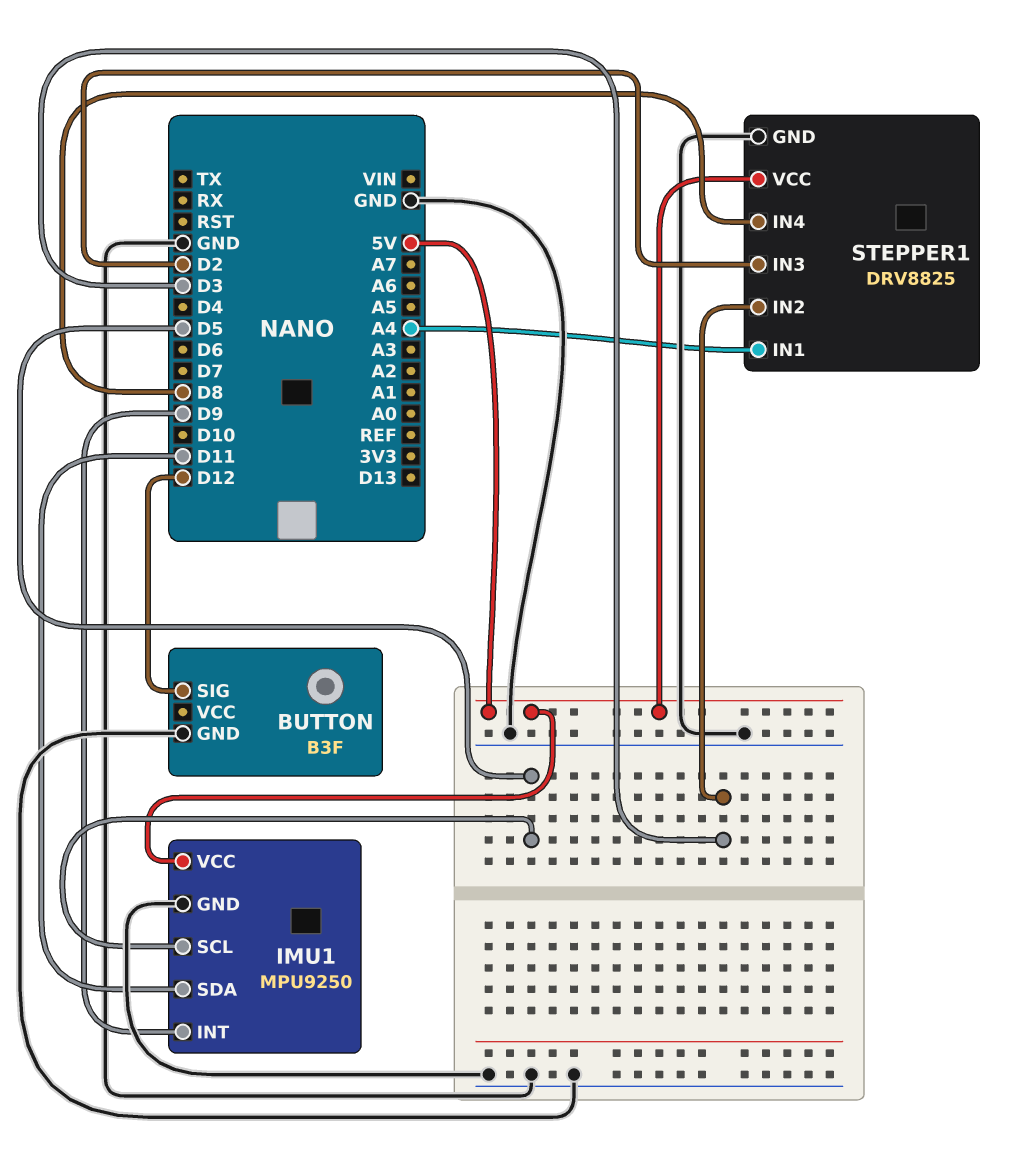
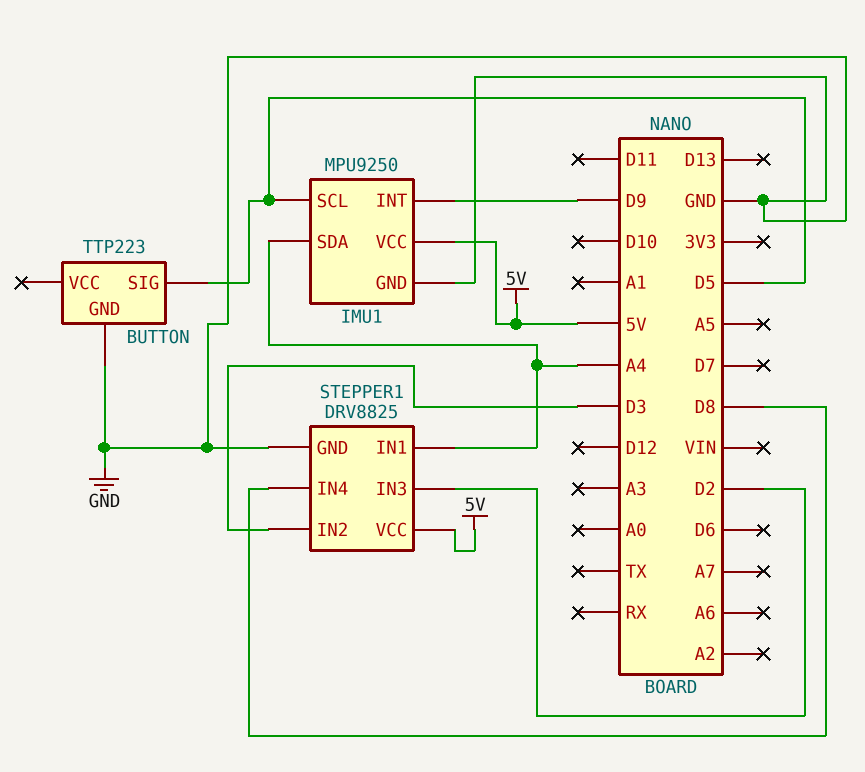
BUTTON: B3F -> TTP223
BUTTON pin SIG: D12 -> D5
IMU1 pin SDA: D11 -> A4

